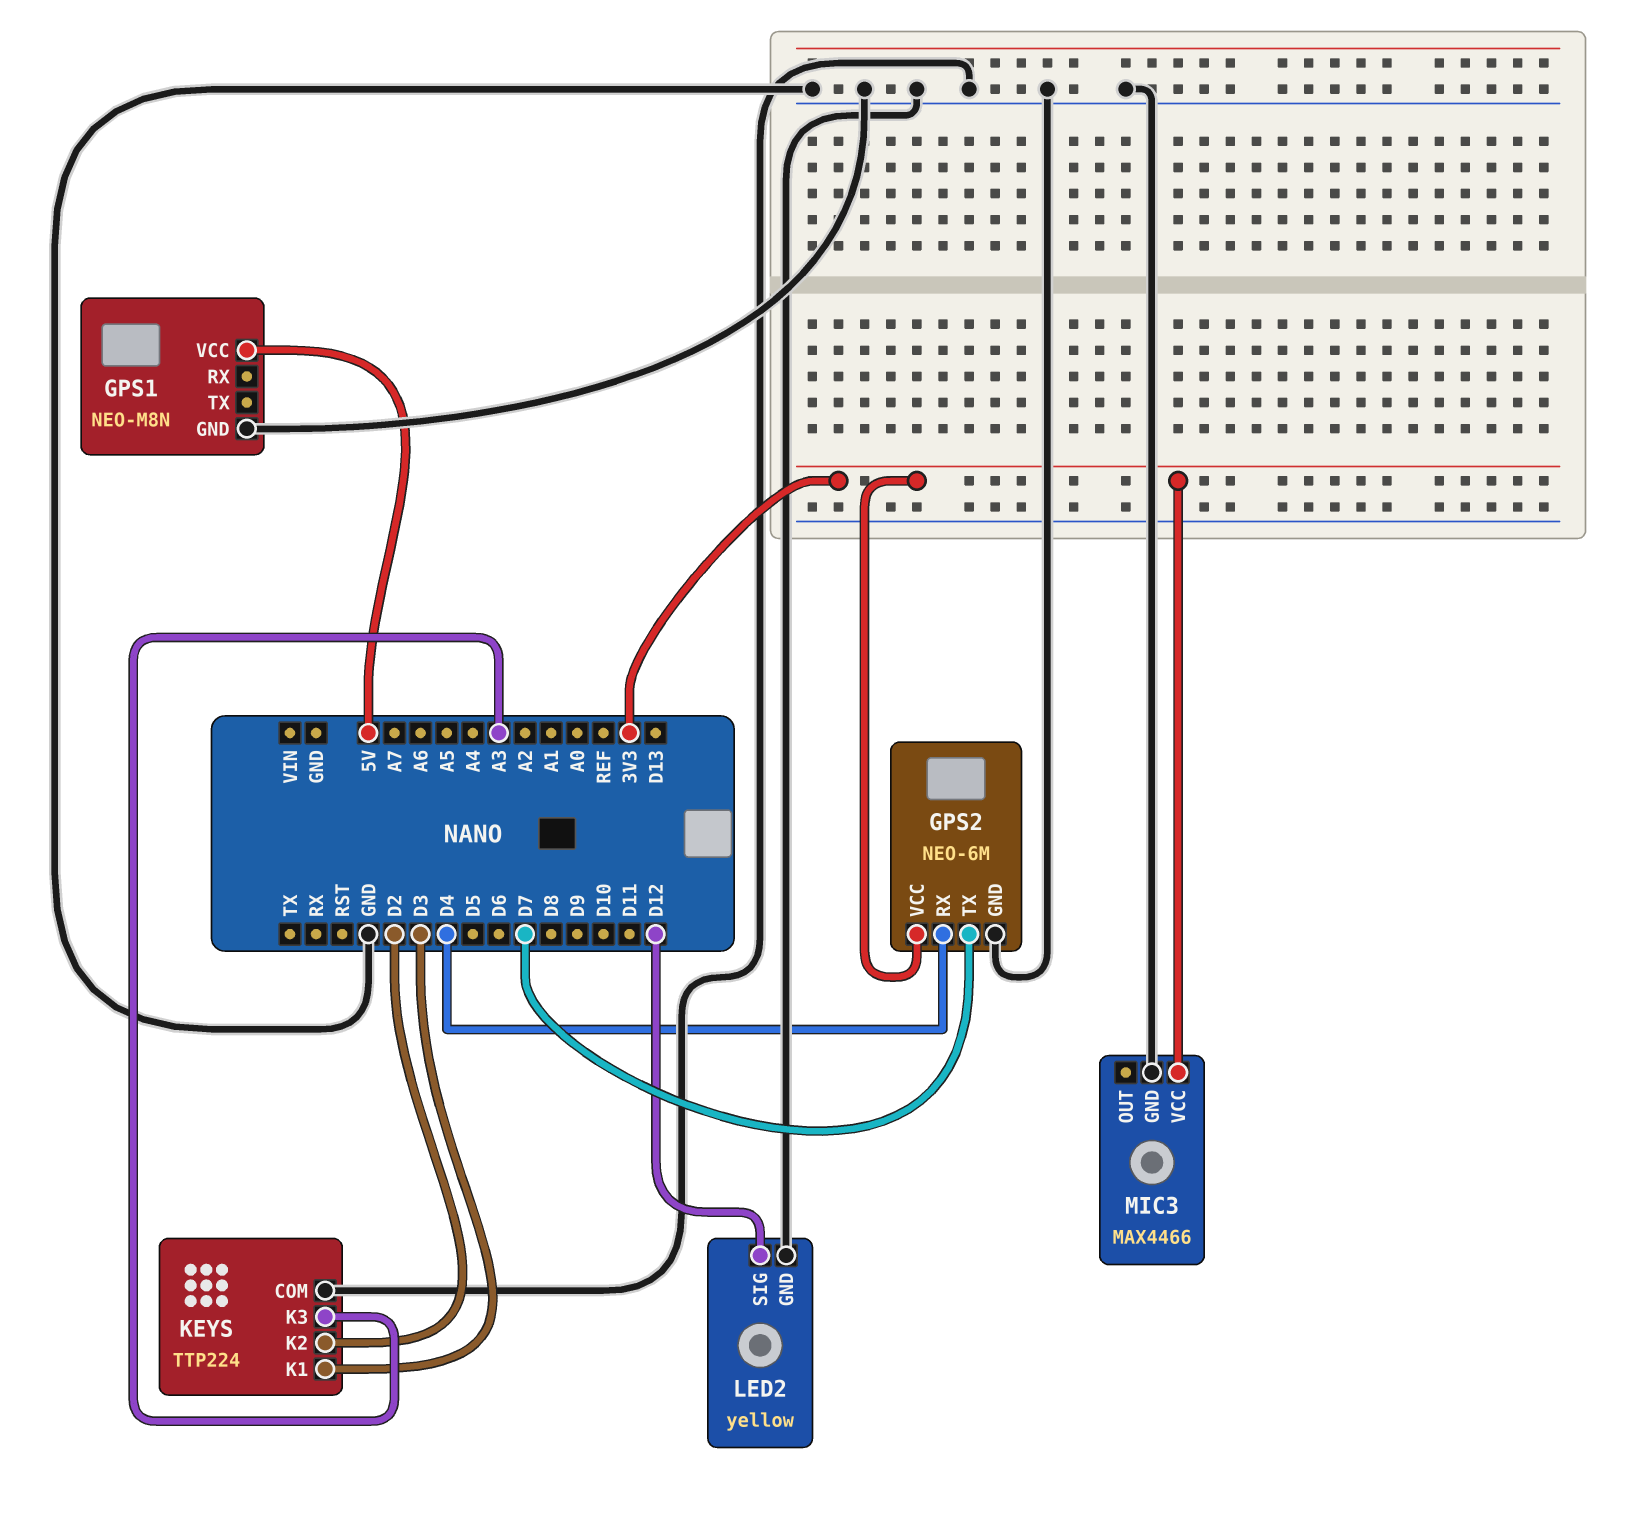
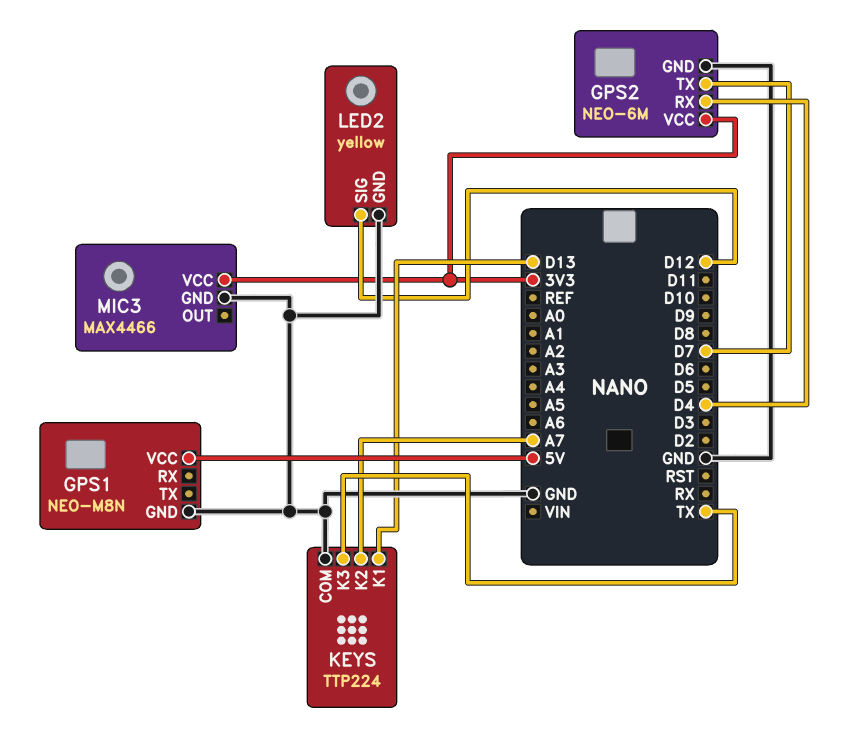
KEYS pin K1: D3 -> D13
KEYS pin K2: D2 -> A7
KEYS pin K3: A3 -> TX

